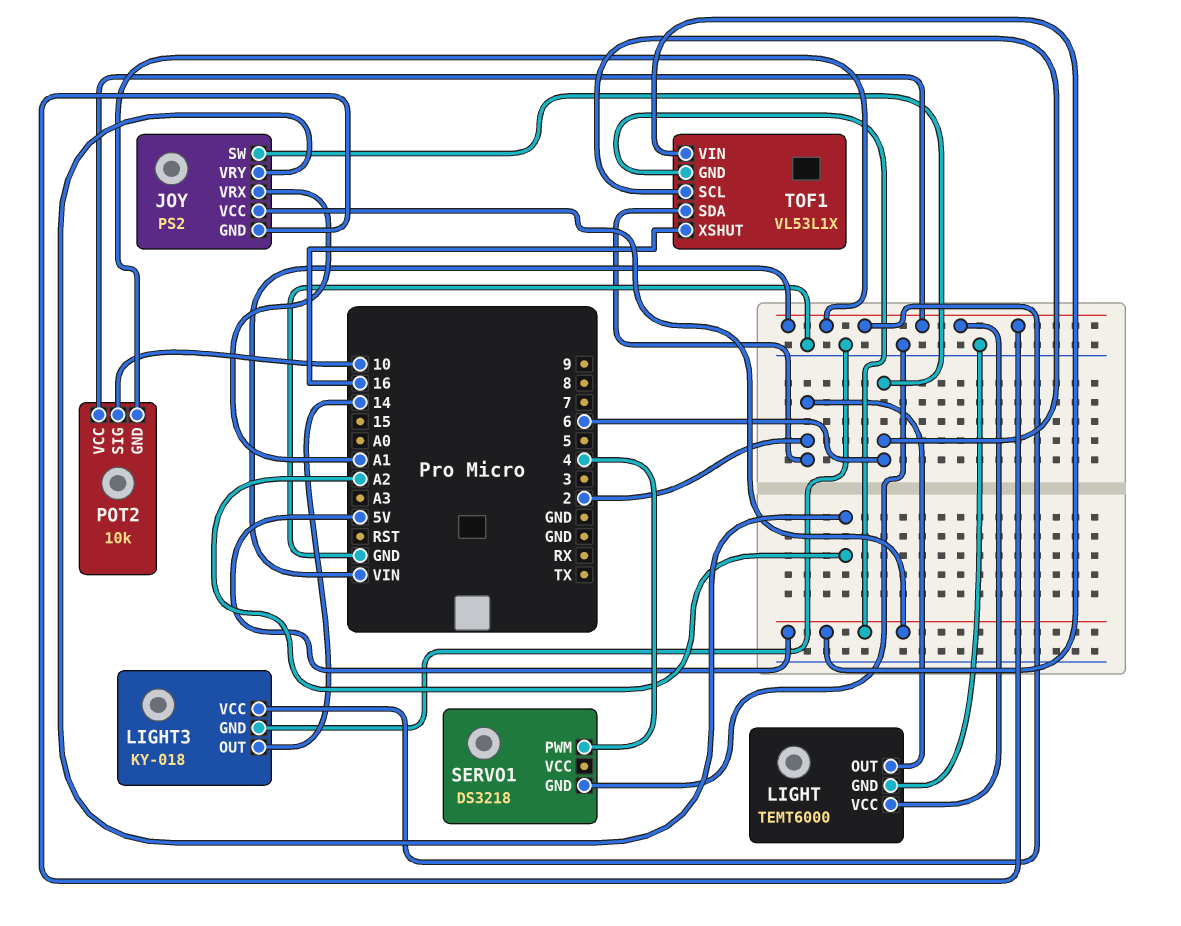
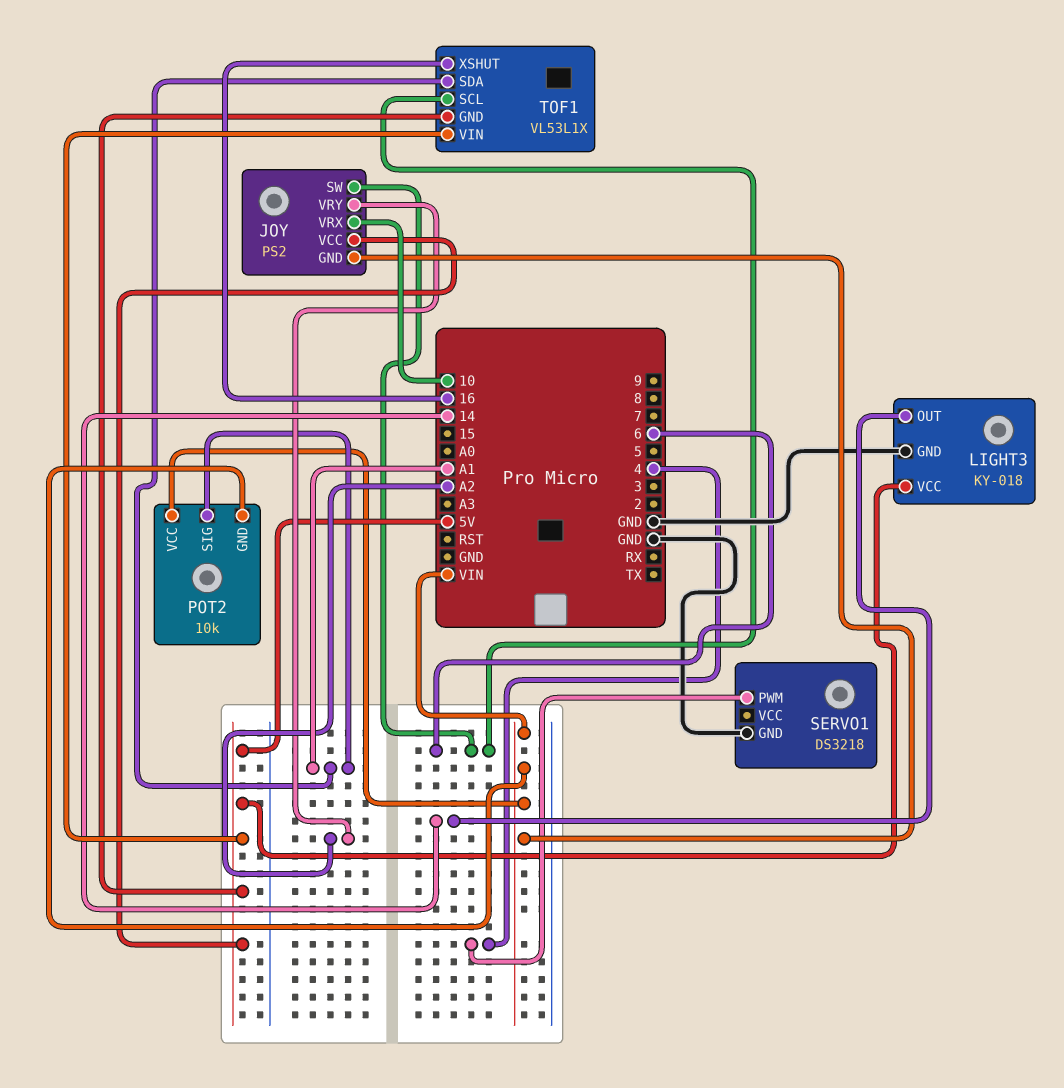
JOY pin VRX: A1 -> 10
LIGHT: TEMT6000 -> none
LIGHT pin GND: GND -> none
LIGHT pin OUT: 2 -> none
LIGHT pin VCC: VIN -> none
LIGHT3 pin VCC: VIN -> 5V
POT2 pin SIG: 10 -> A1
TOF1 pin SDA: 2 -> A1

